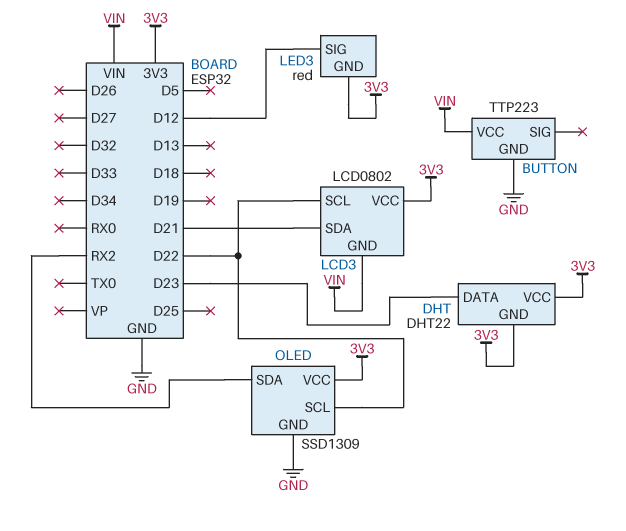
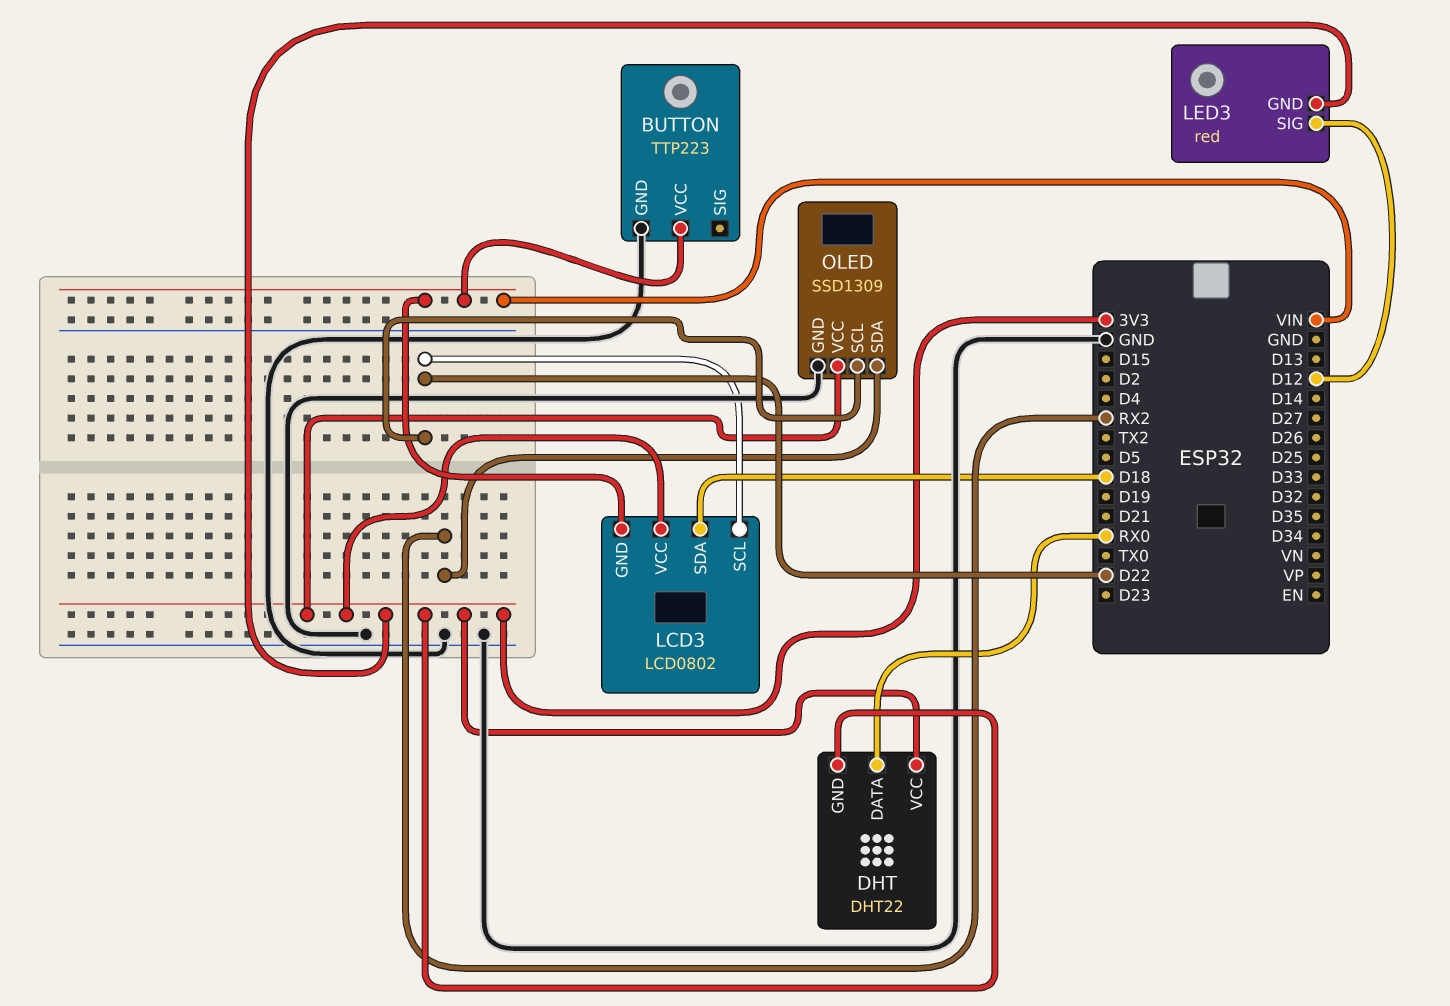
DHT pin DATA: D23 -> RX0
LCD3 pin SDA: D21 -> D18

